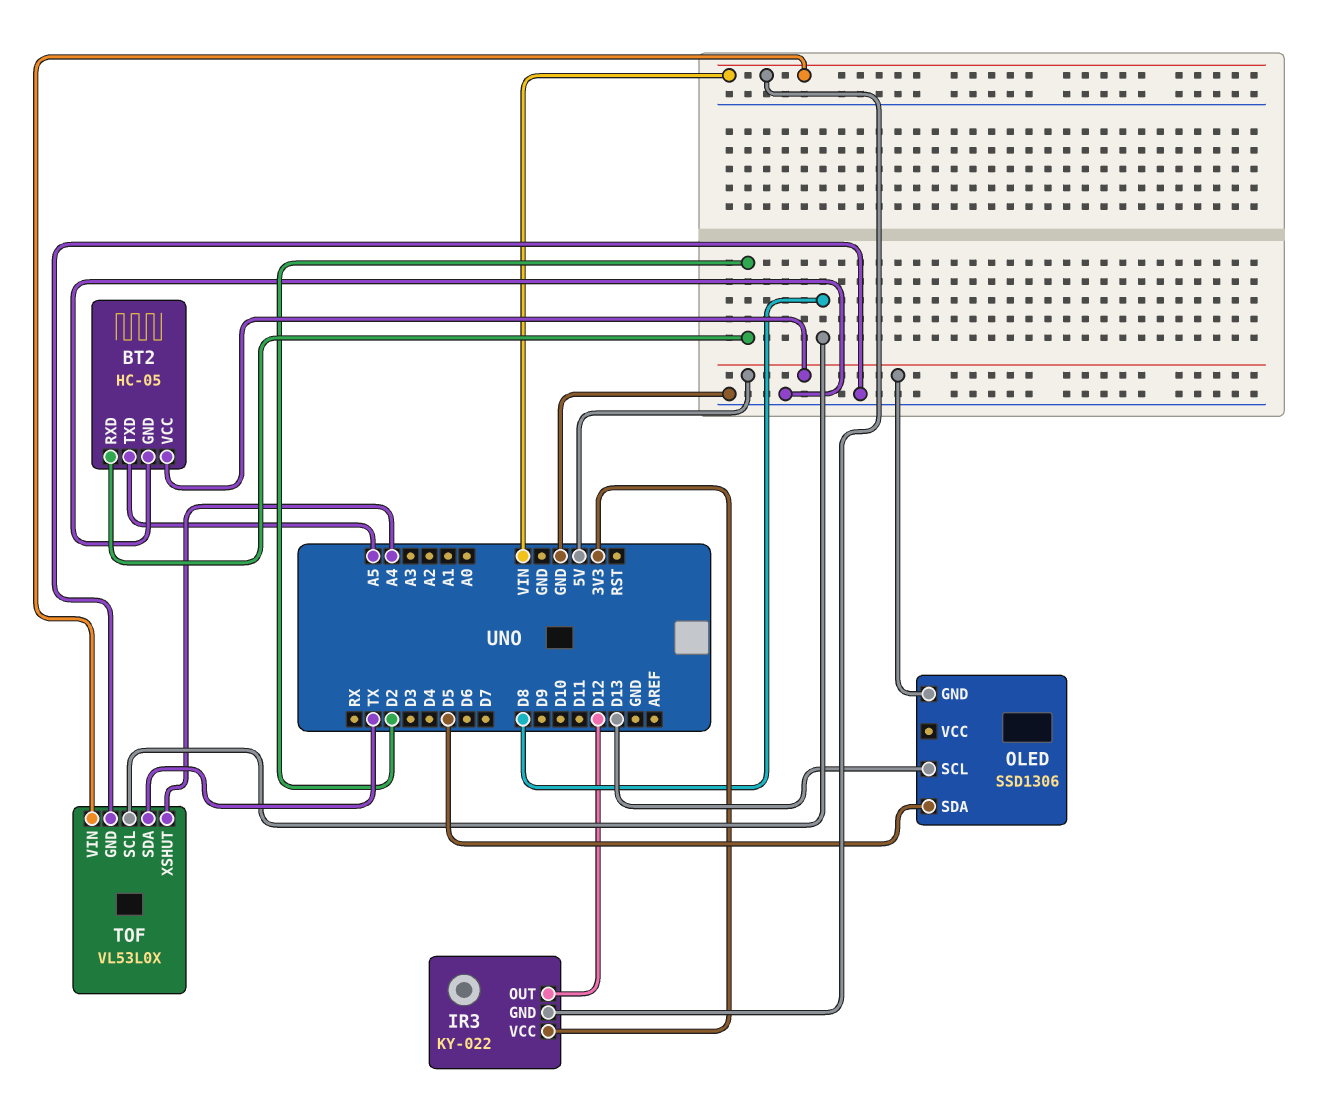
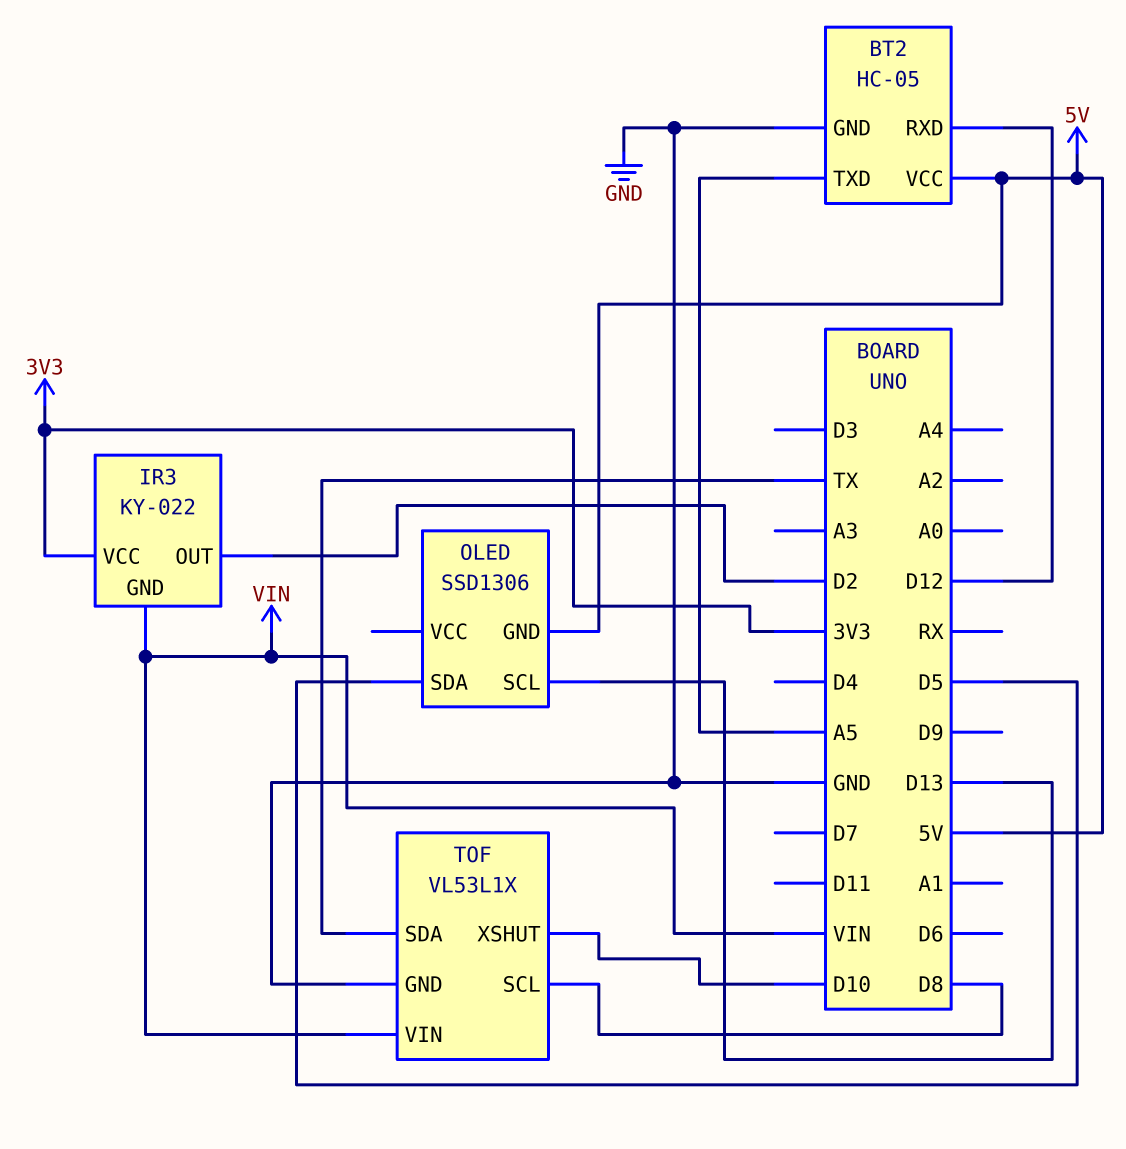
BT2 pin RXD: D2 -> D12
IR3 pin OUT: D12 -> D2
TOF: VL53L0X -> VL53L1X
TOF pin XSHUT: A4 -> D10

